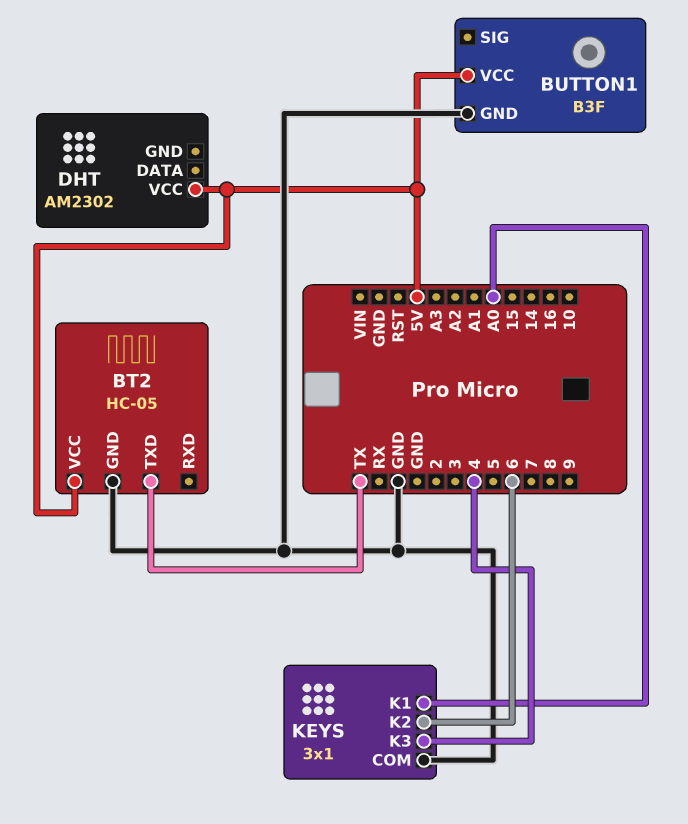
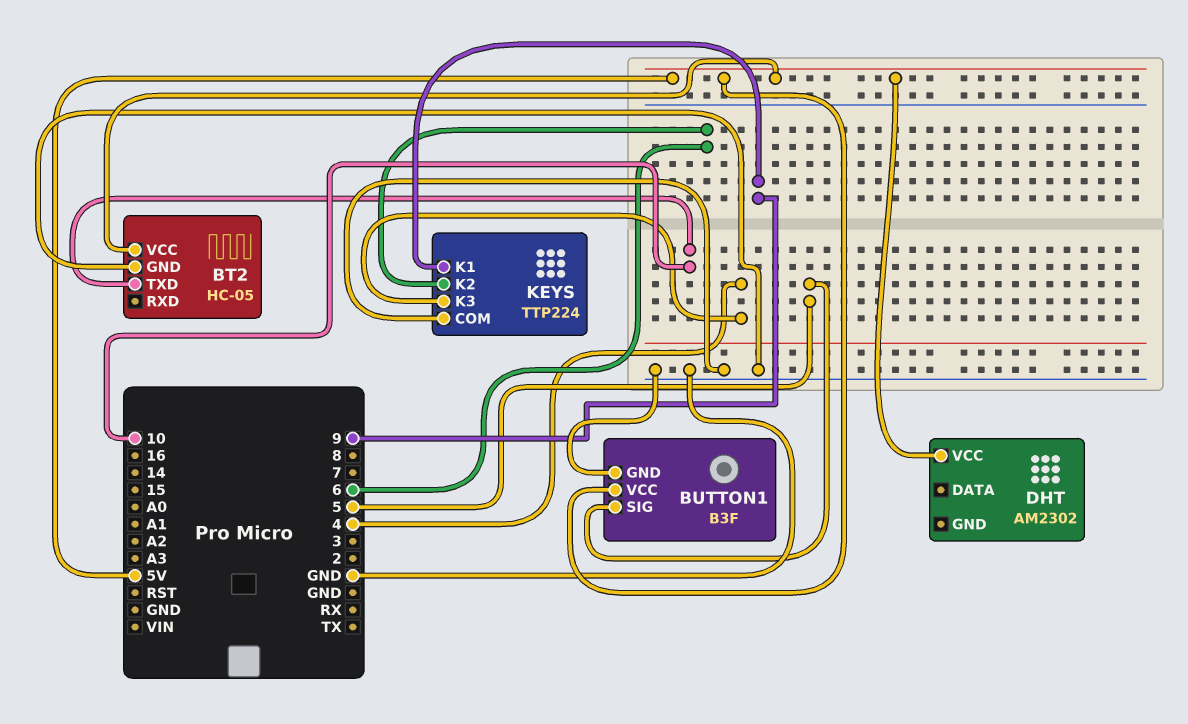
BT2 pin TXD: TX -> 10
BUTTON1 pin SIG: none -> 5
KEYS: 3x1 -> TTP224
KEYS pin K1: A0 -> 9

